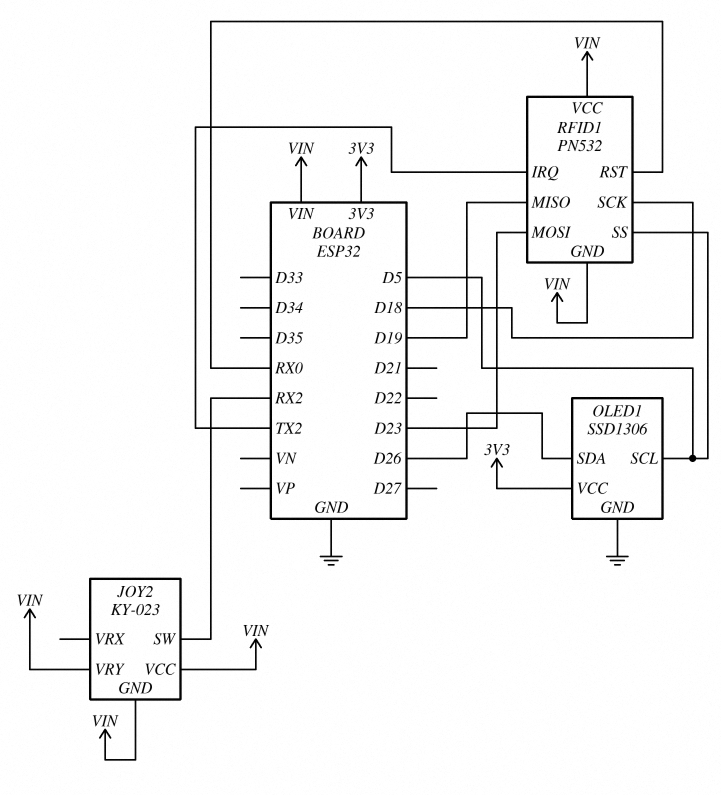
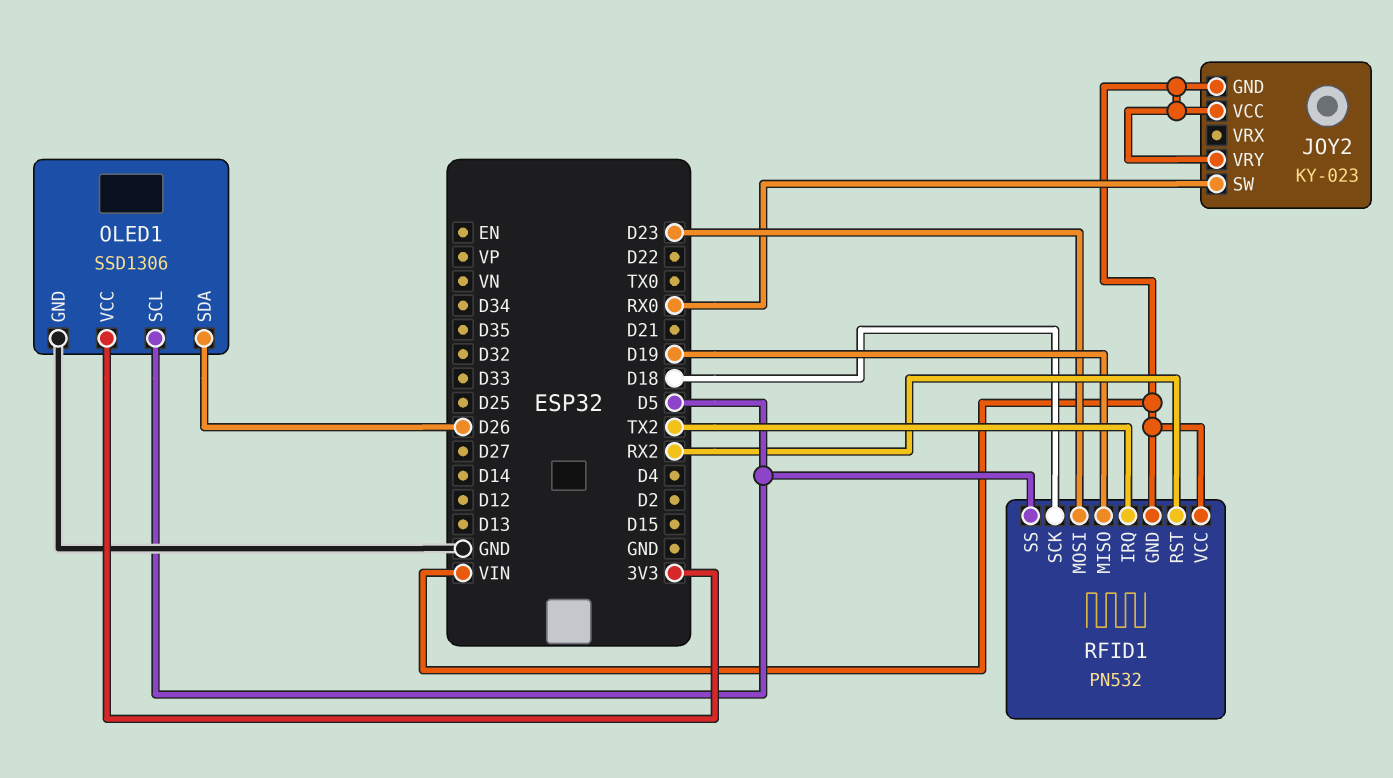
JOY2 pin SW: RX2 -> RX0
RFID1 pin RST: RX0 -> RX2

